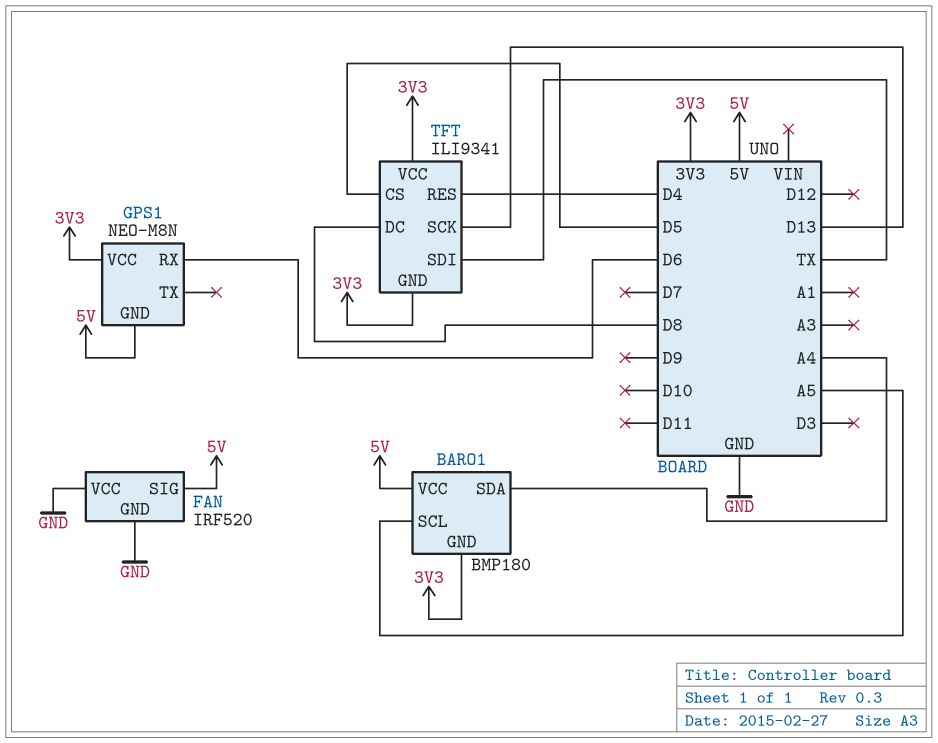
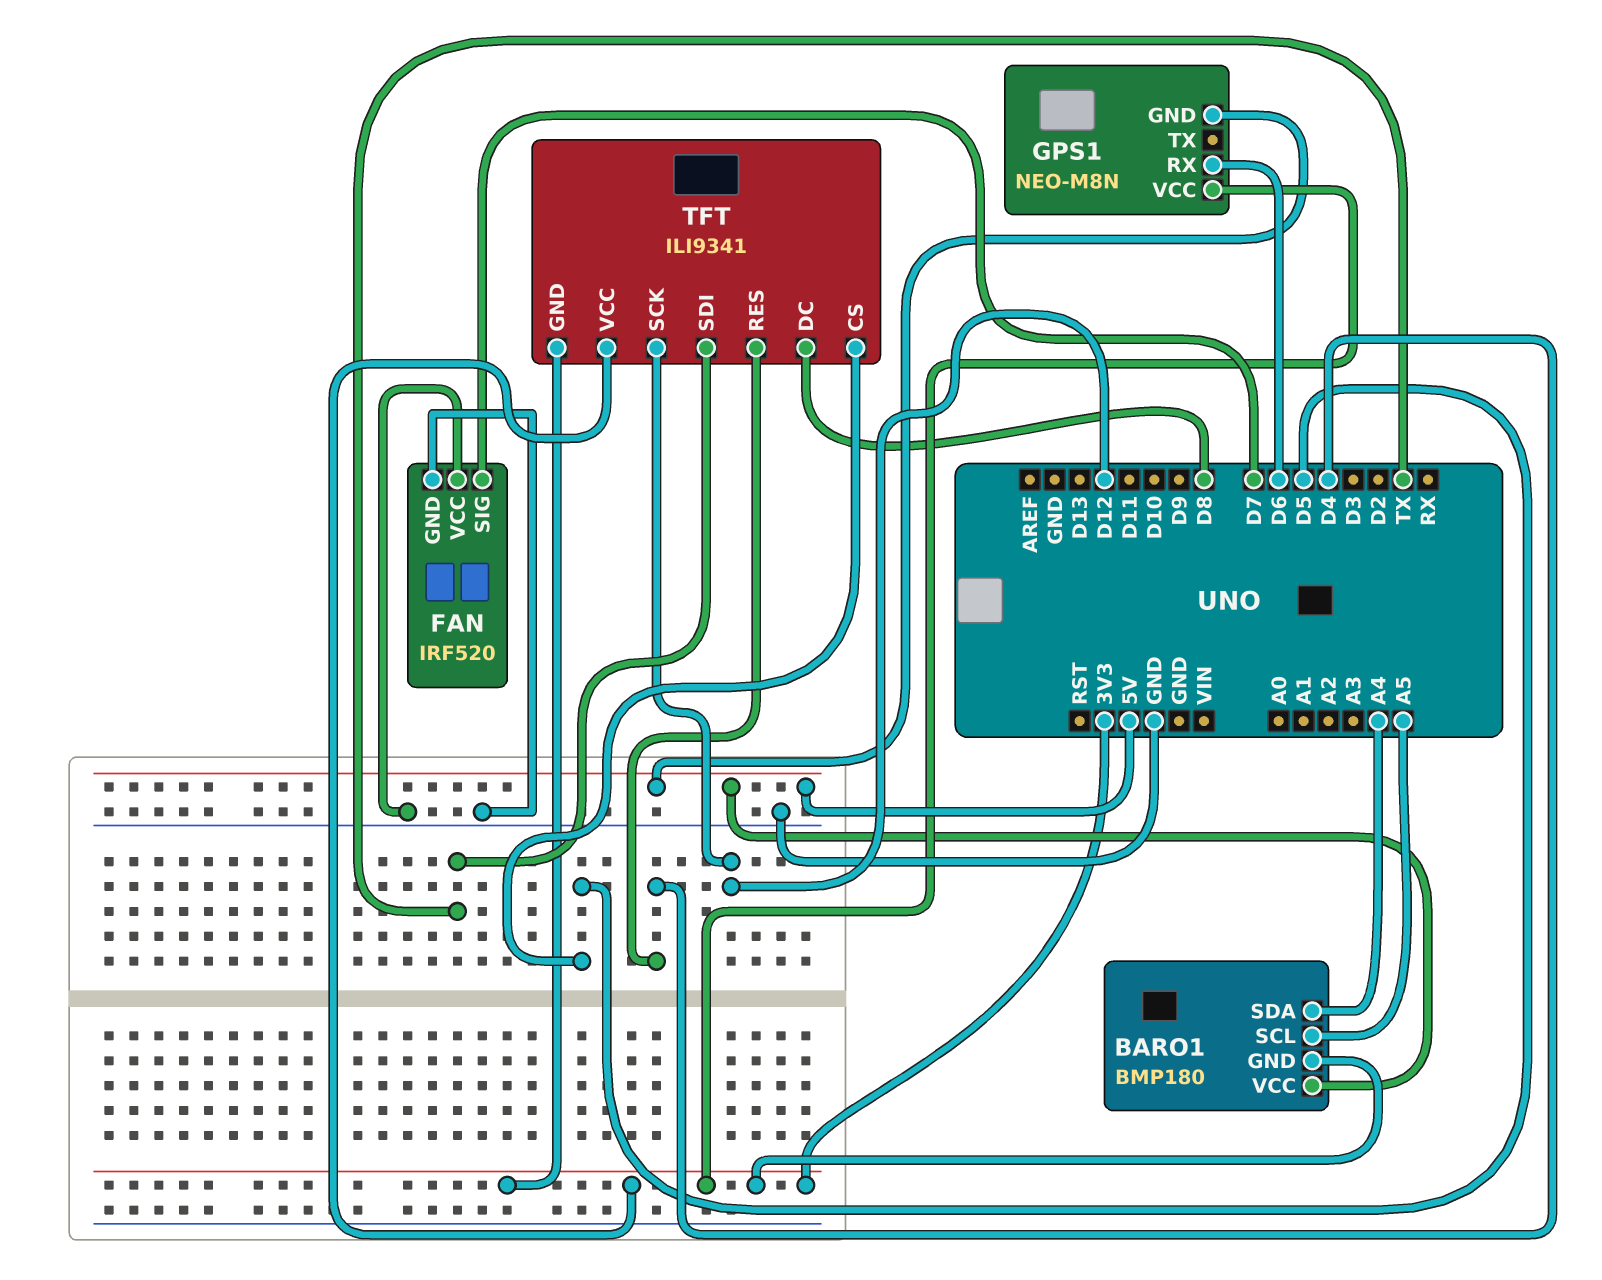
FAN pin SIG: 5V -> D7
TFT pin SCK: D13 -> D12

